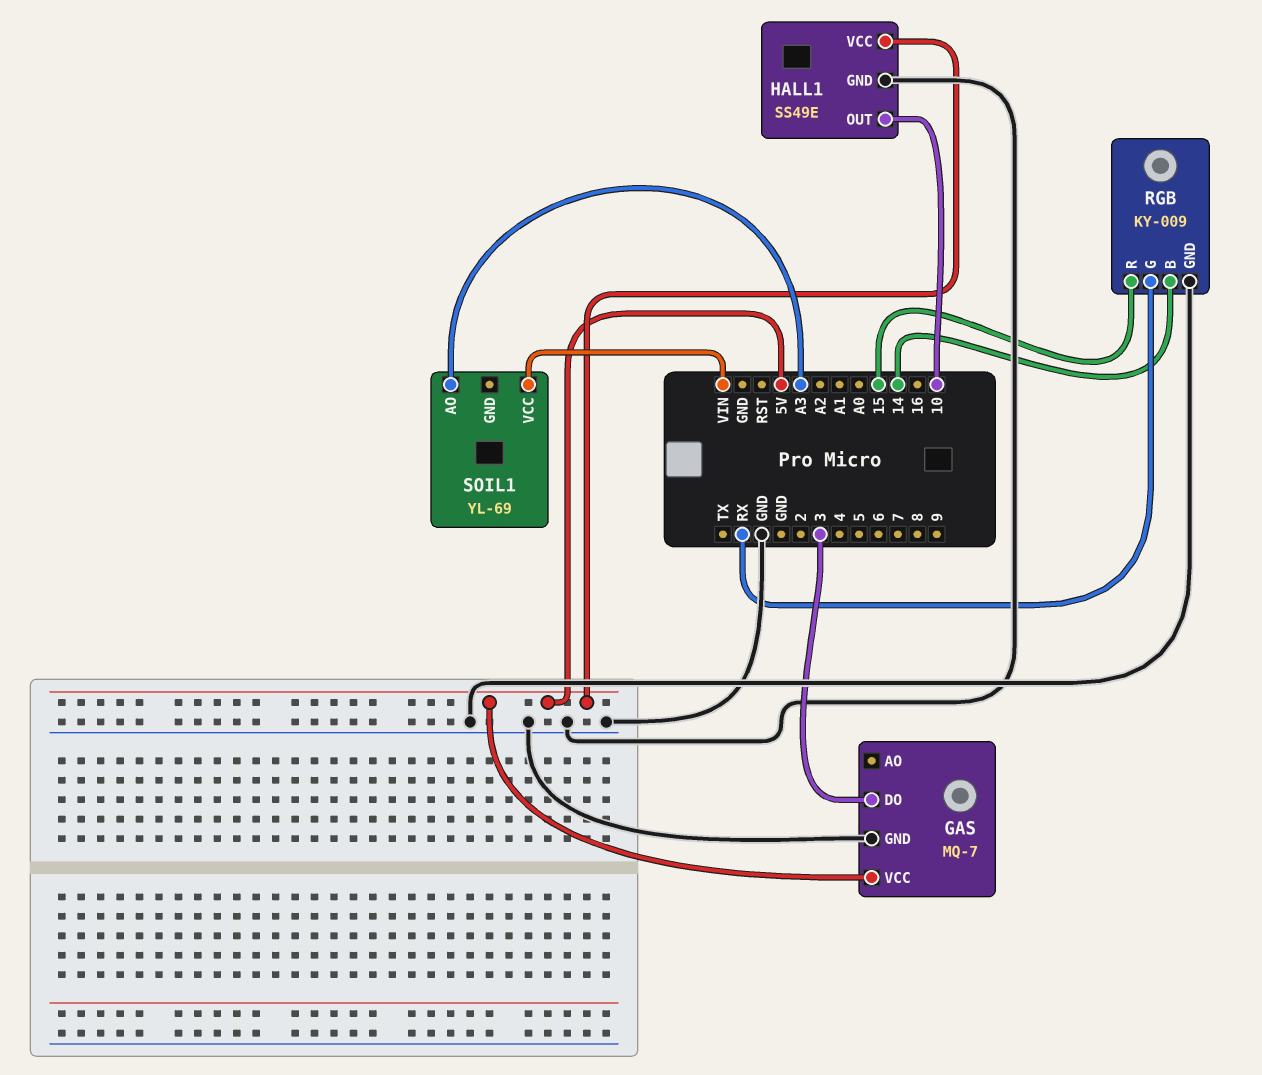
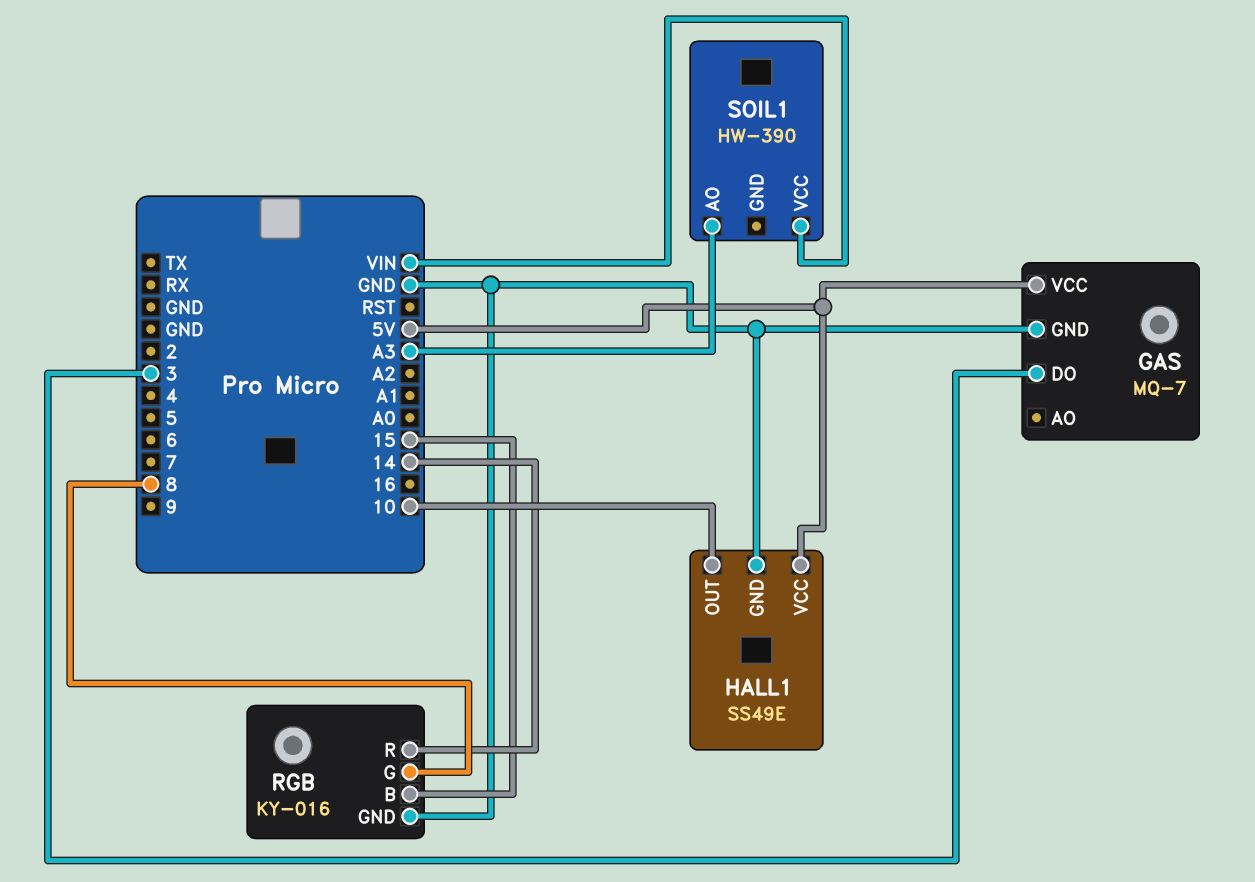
RGB: KY-009 -> KY-016
RGB pin B: 14 -> 15
RGB pin G: RX -> 8
RGB pin R: 15 -> 14
SOIL1: YL-69 -> HW-390

